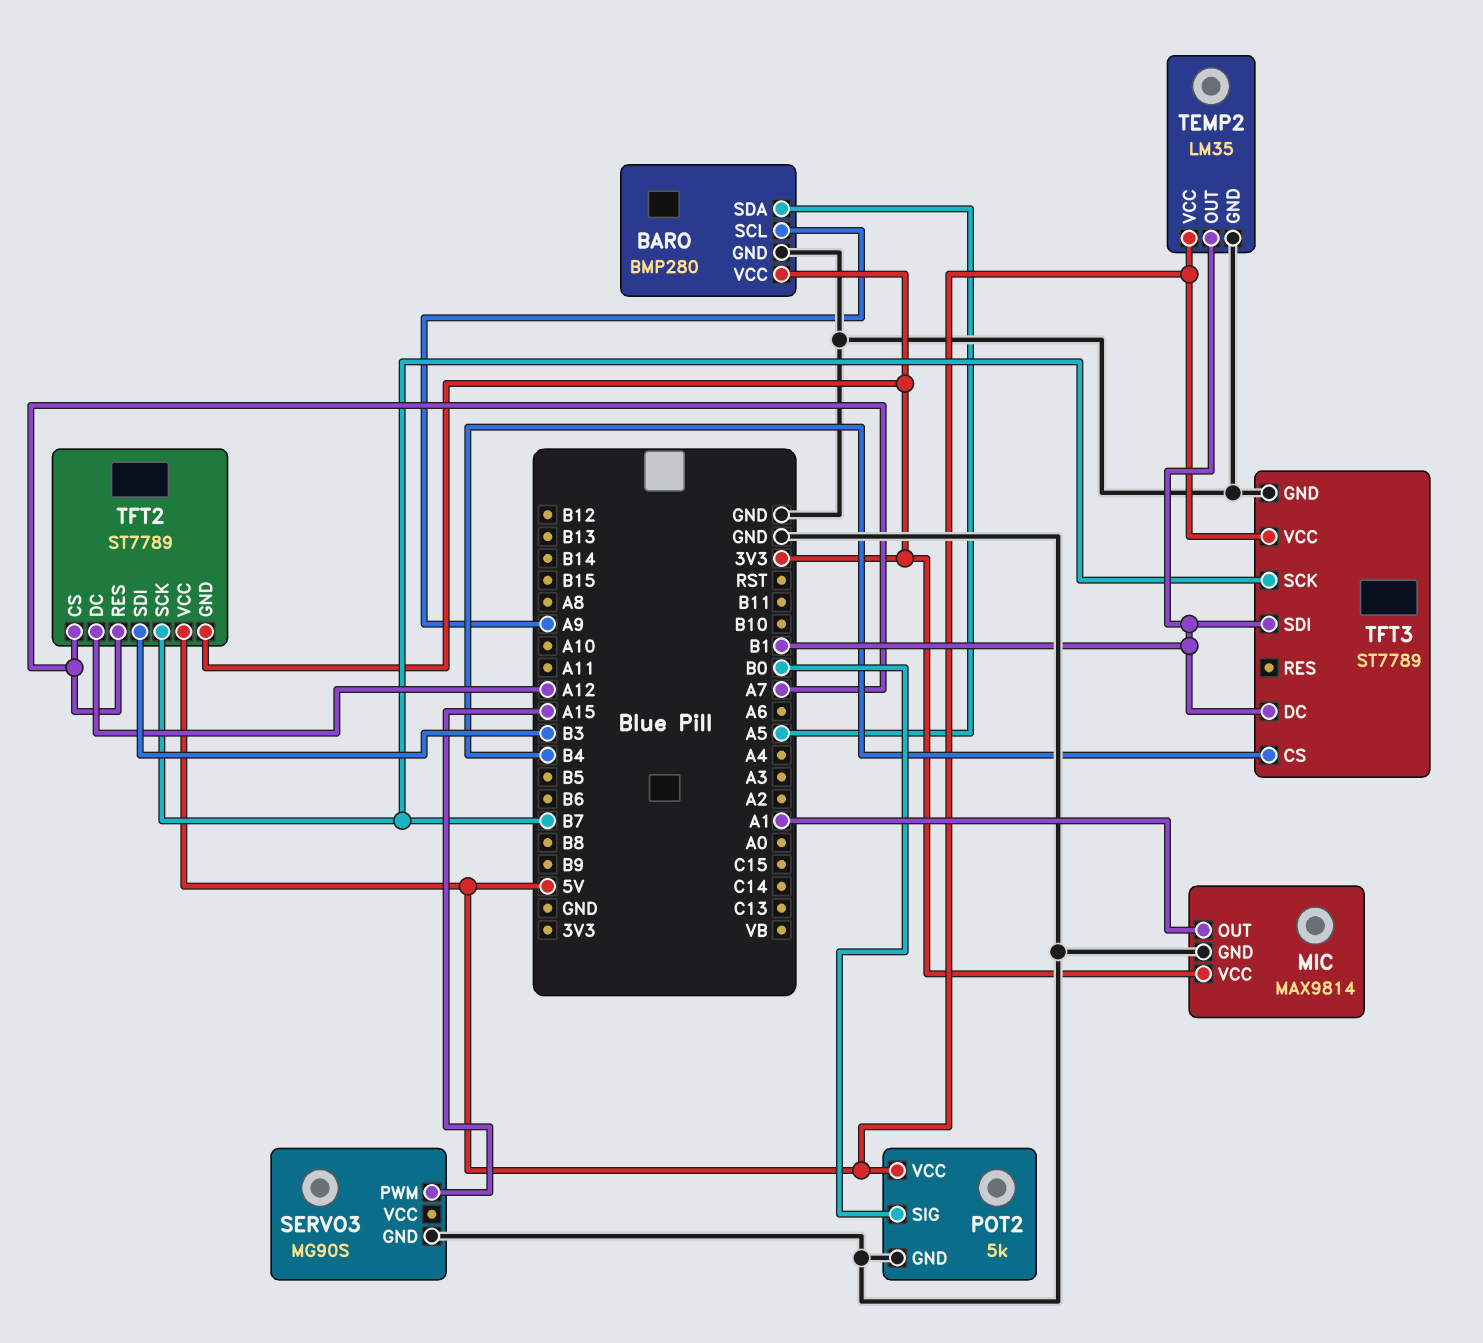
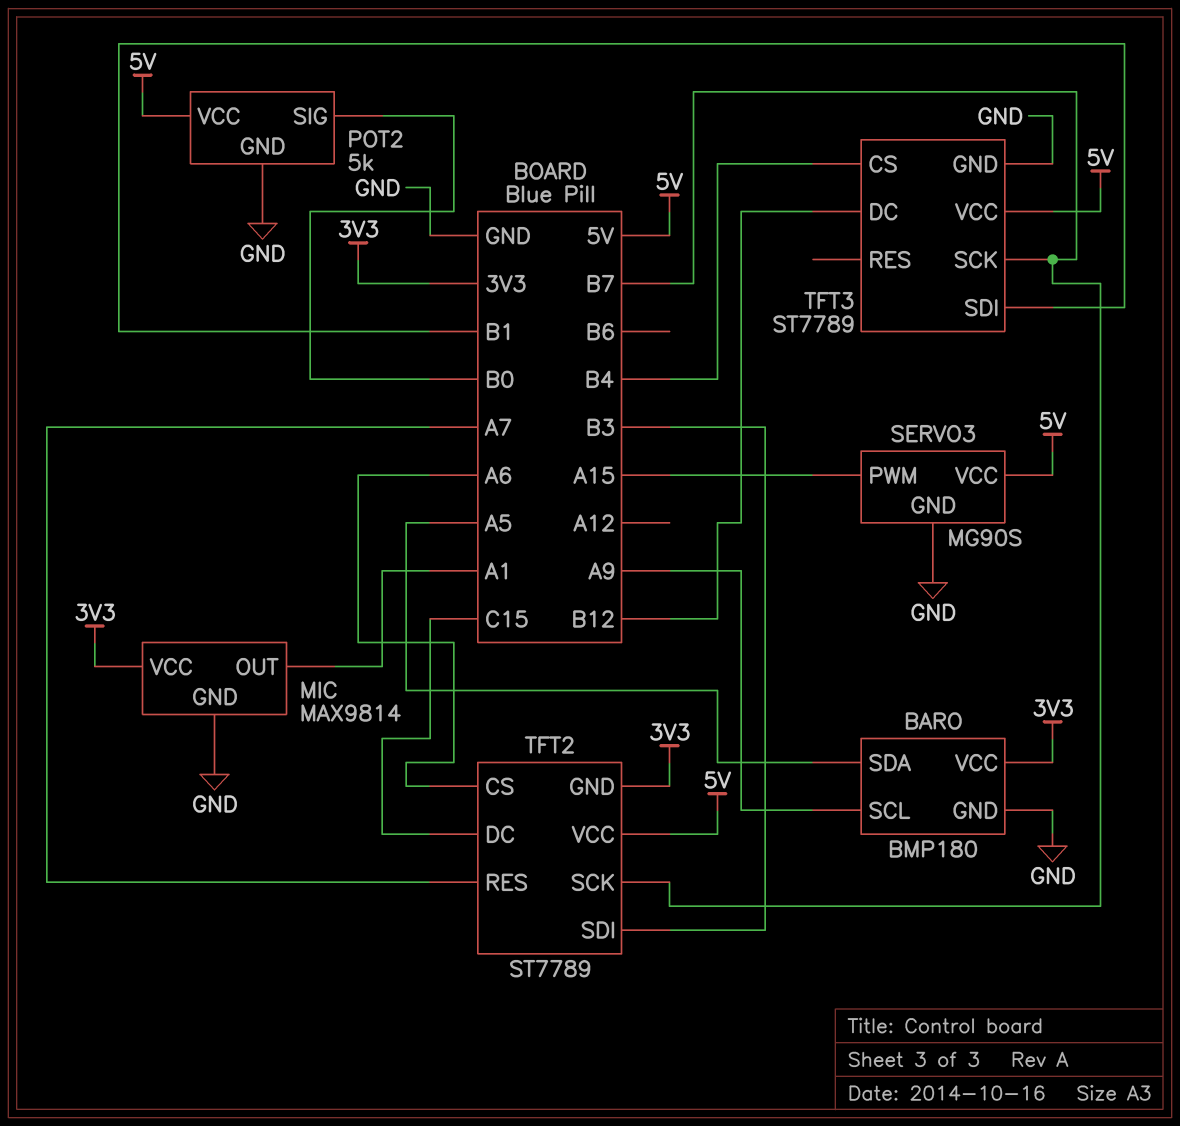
BARO: BMP280 -> BMP180
SERVO3 pin VCC: none -> 5V
TEMP2: LM35 -> none
TEMP2 pin GND: GND -> none
TEMP2 pin OUT: B1 -> none
TEMP2 pin VCC: 5V -> none
TFT2 pin CS: A7 -> A6
TFT2 pin DC: A12 -> C15
TFT3 pin DC: B1 -> B12

